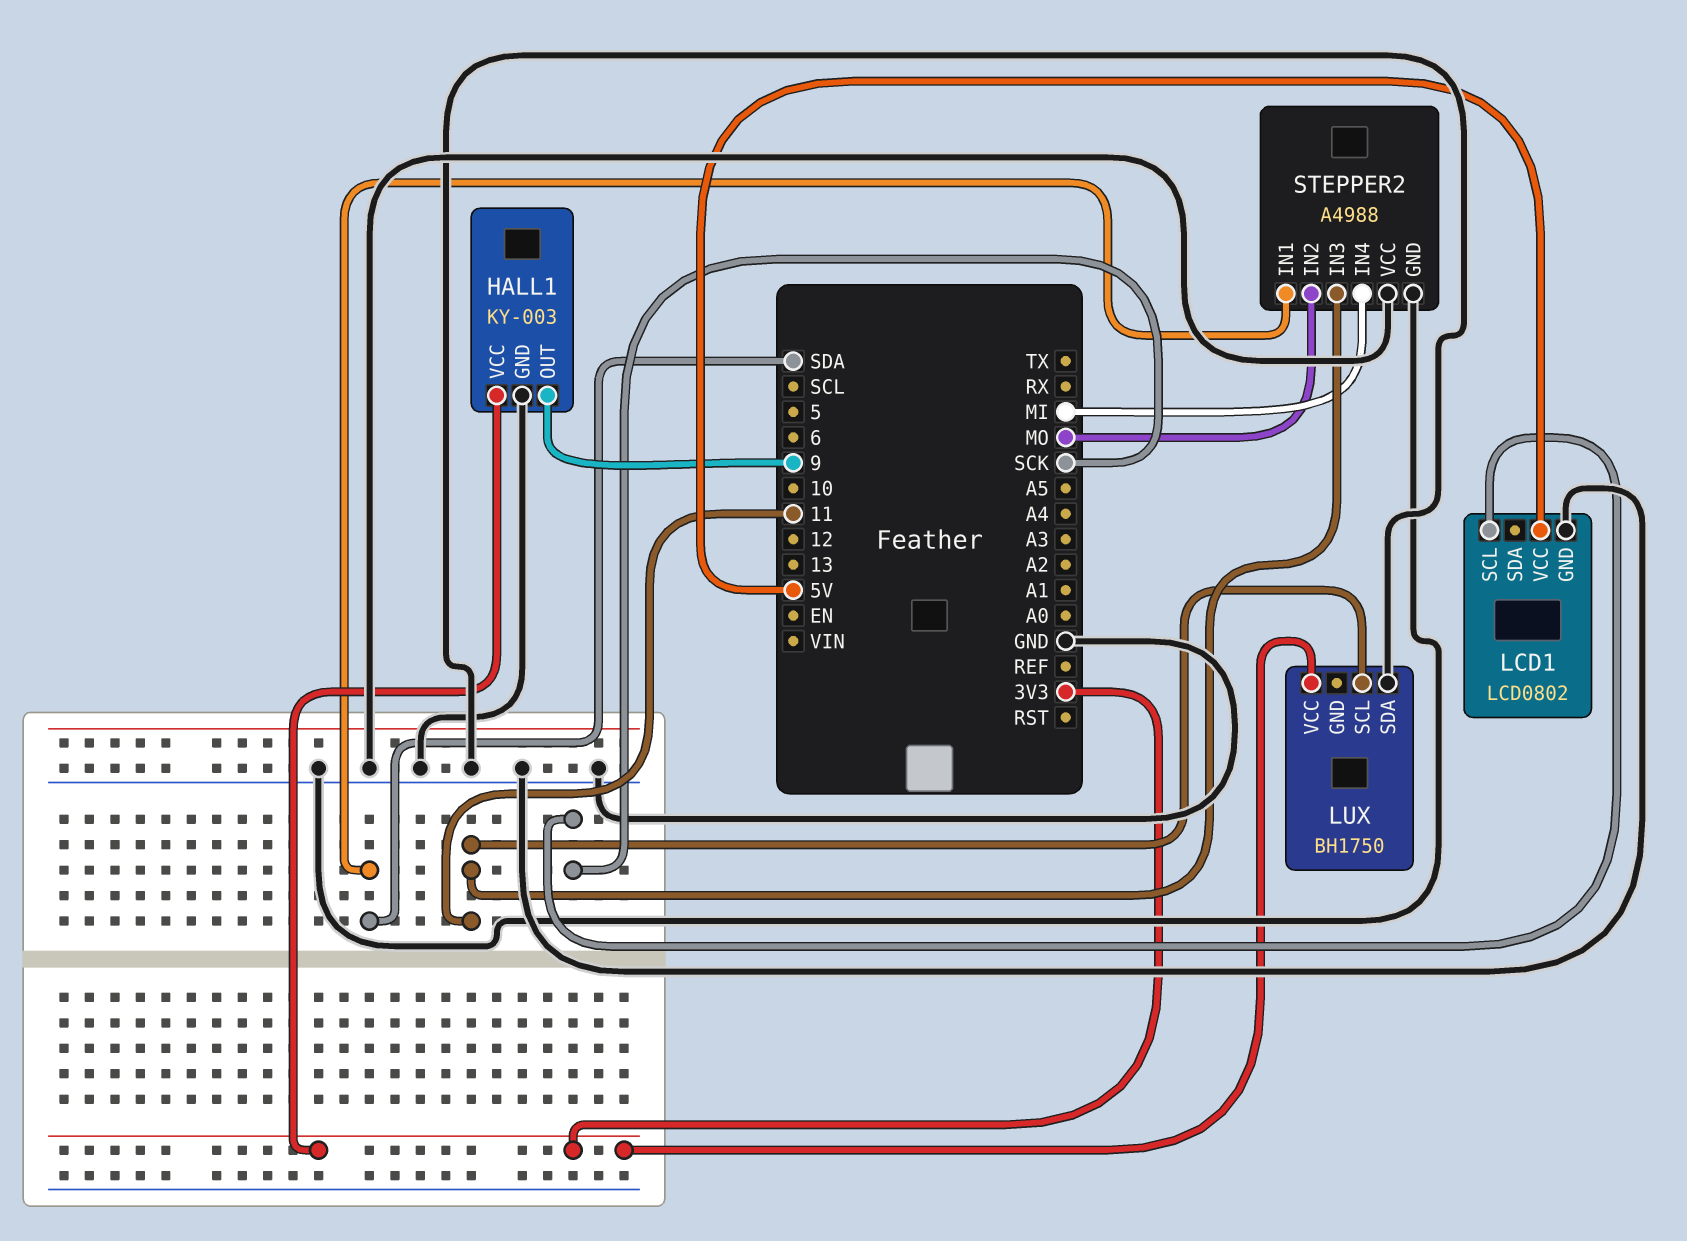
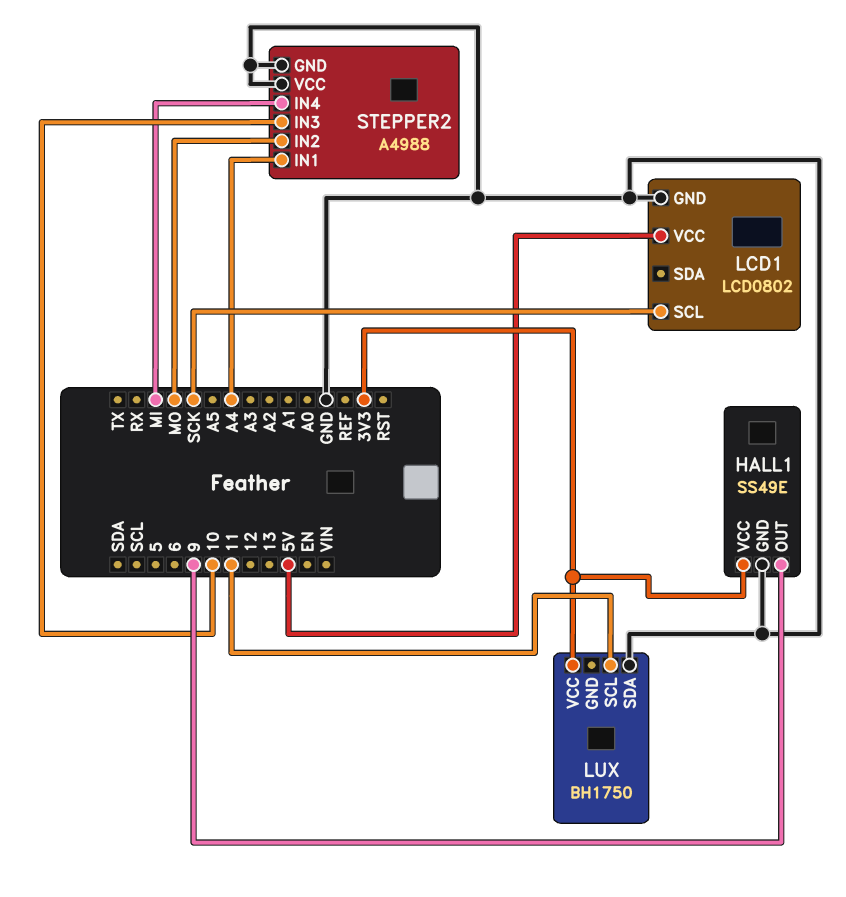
HALL1: KY-003 -> SS49E
STEPPER2 pin IN1: SDA -> A4
STEPPER2 pin IN3: 11 -> 10

